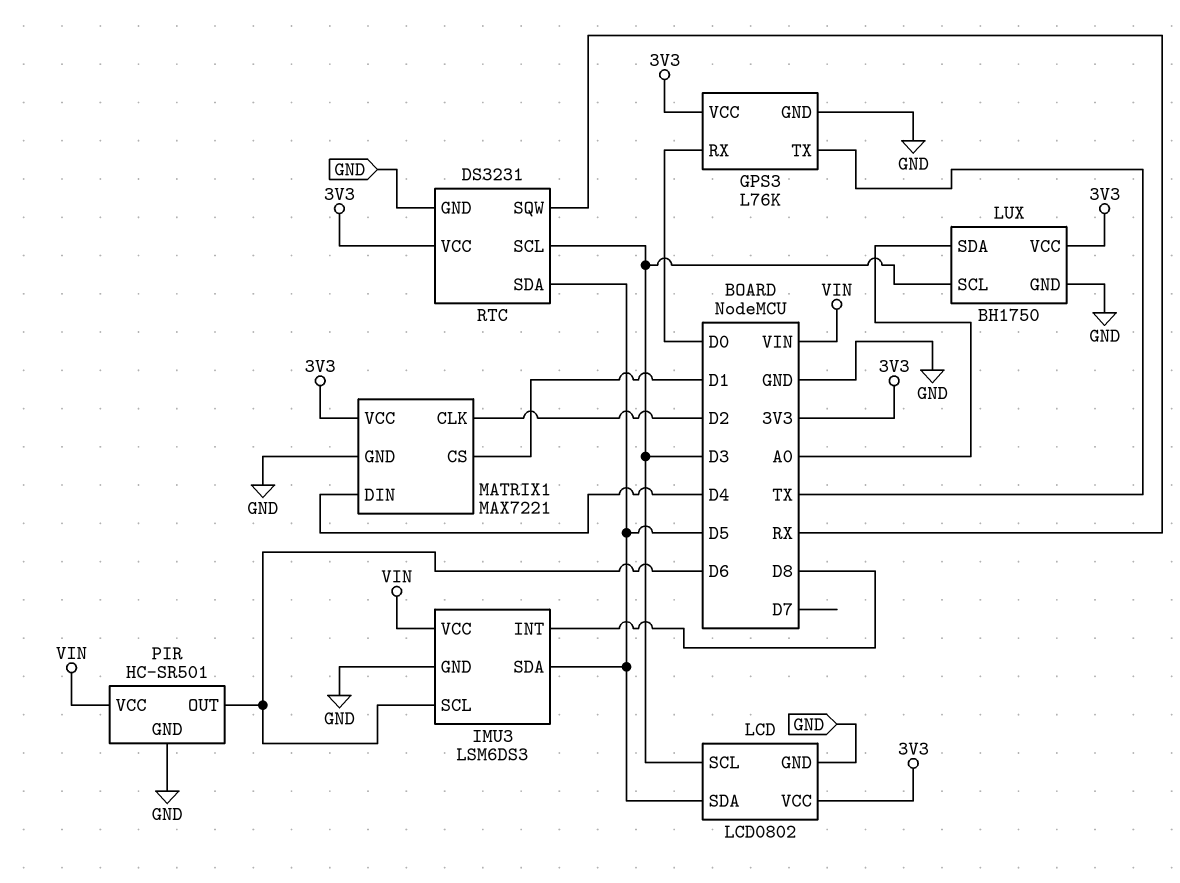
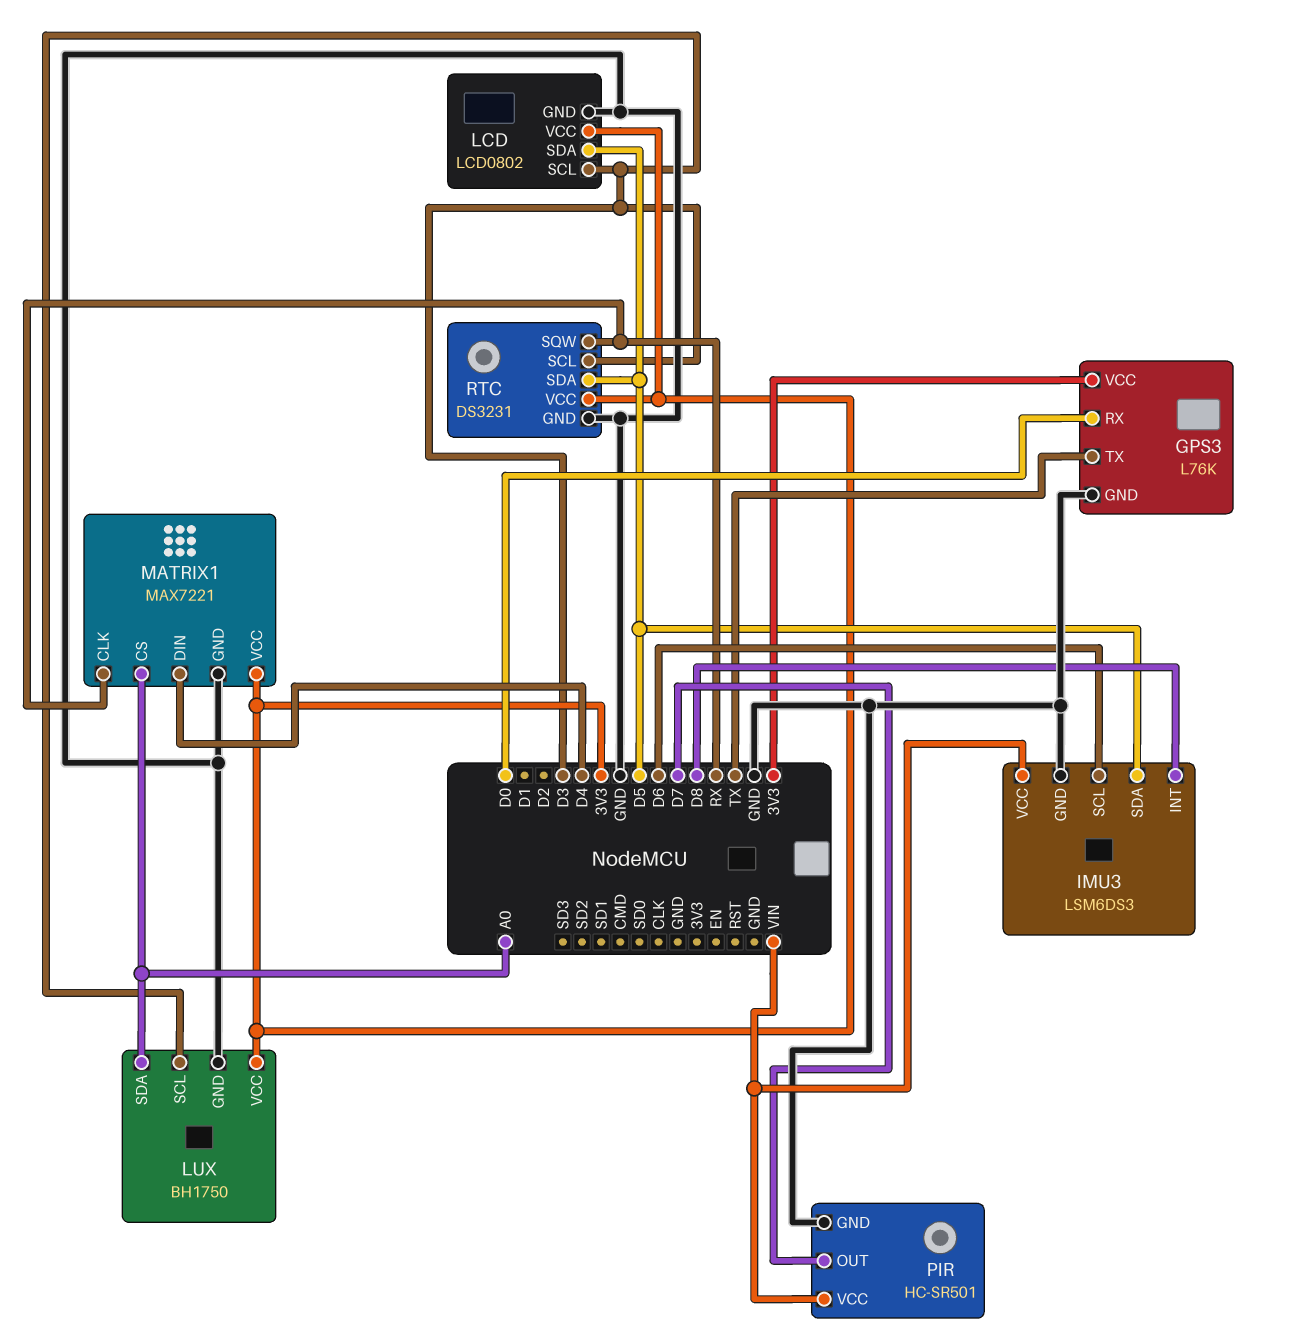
MATRIX1 pin CLK: D2 -> RX
MATRIX1 pin CS: D1 -> A0
PIR pin OUT: D6 -> D7

